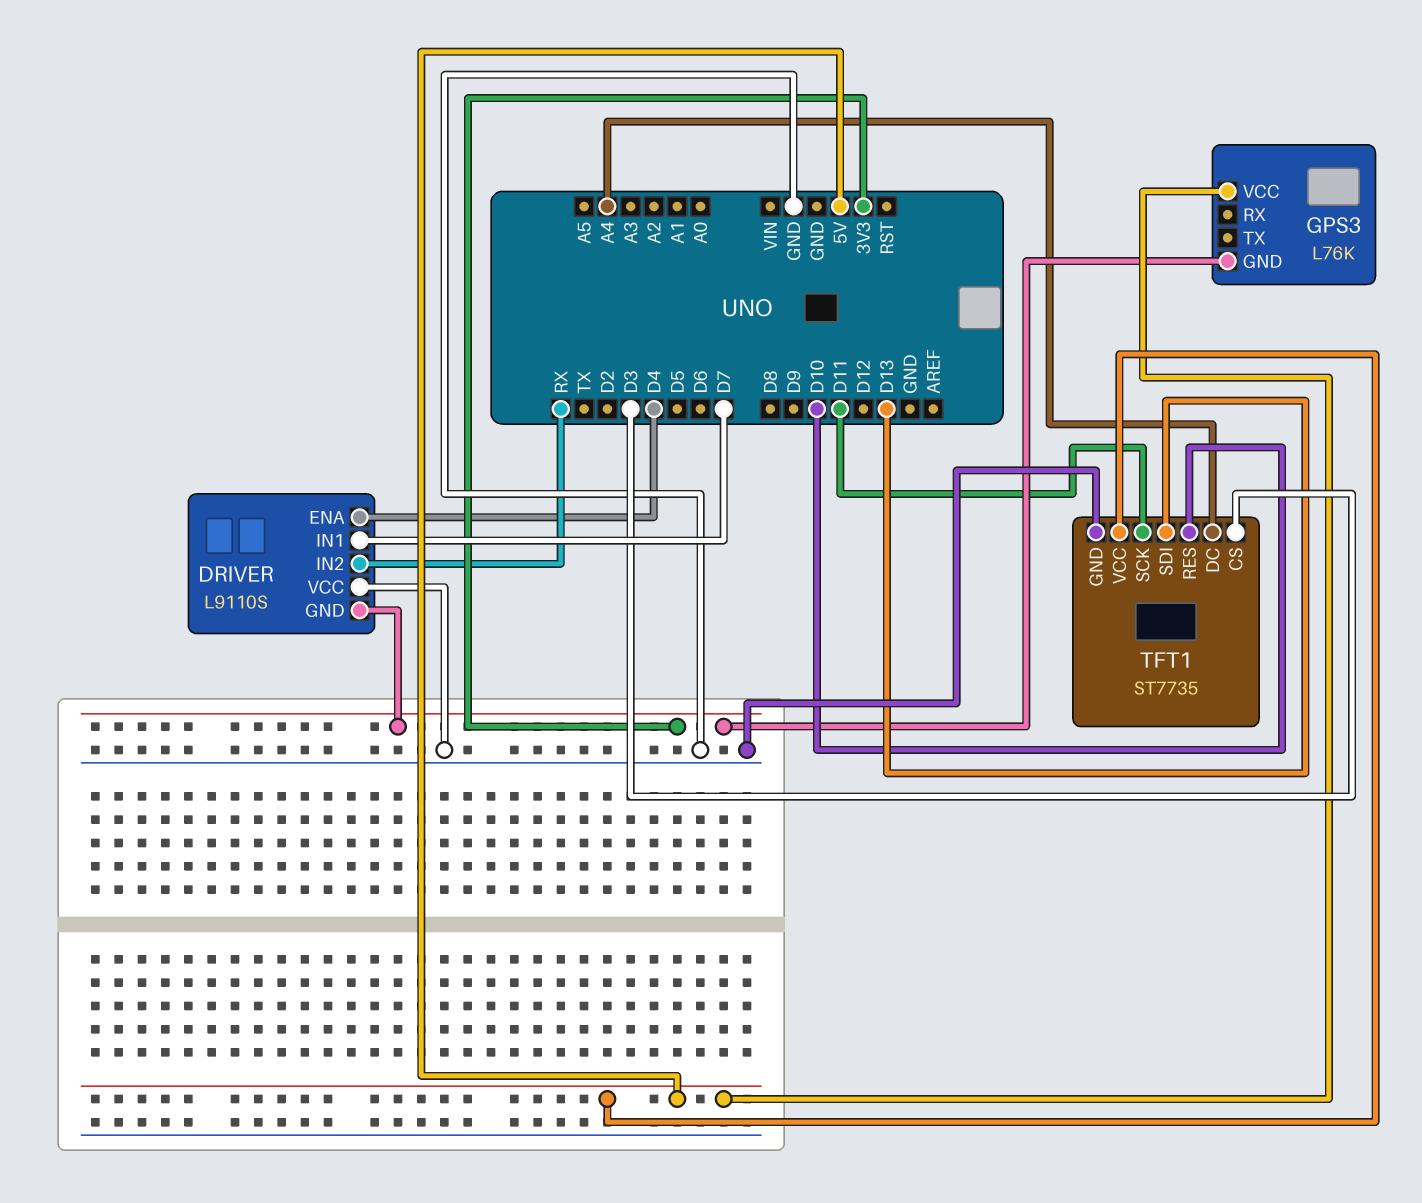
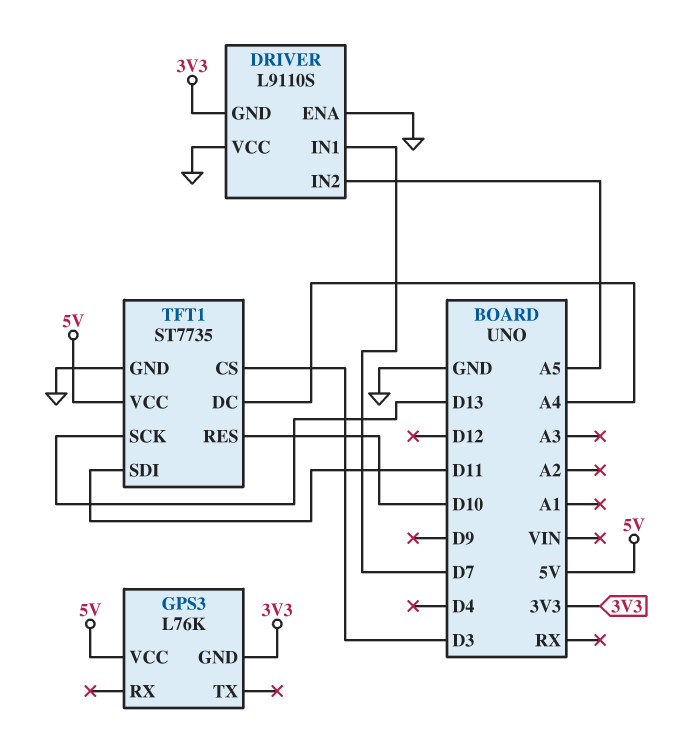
DRIVER pin ENA: D4 -> GND
DRIVER pin IN2: RX -> A5
TFT1 pin SCK: D11 -> D13
TFT1 pin SDI: D13 -> D11

